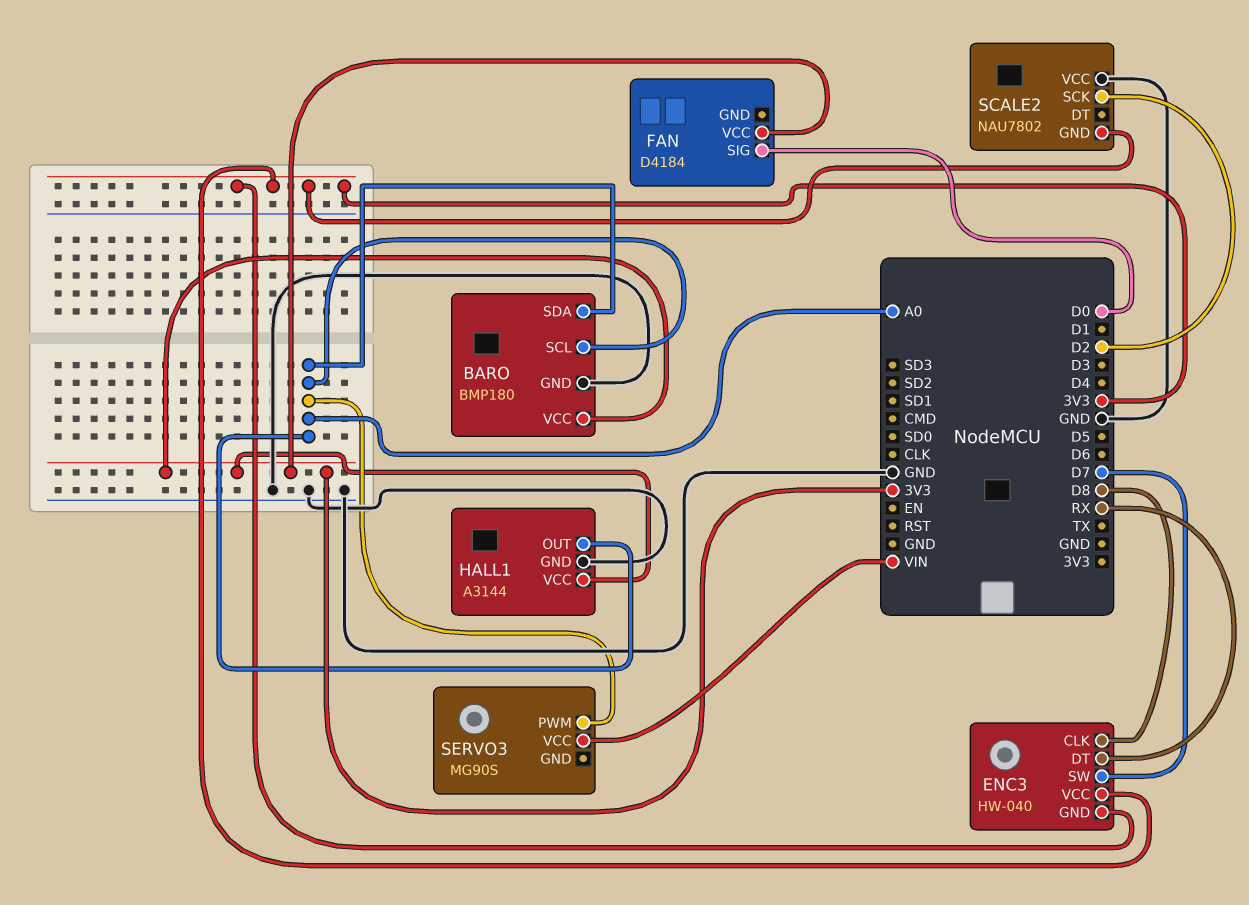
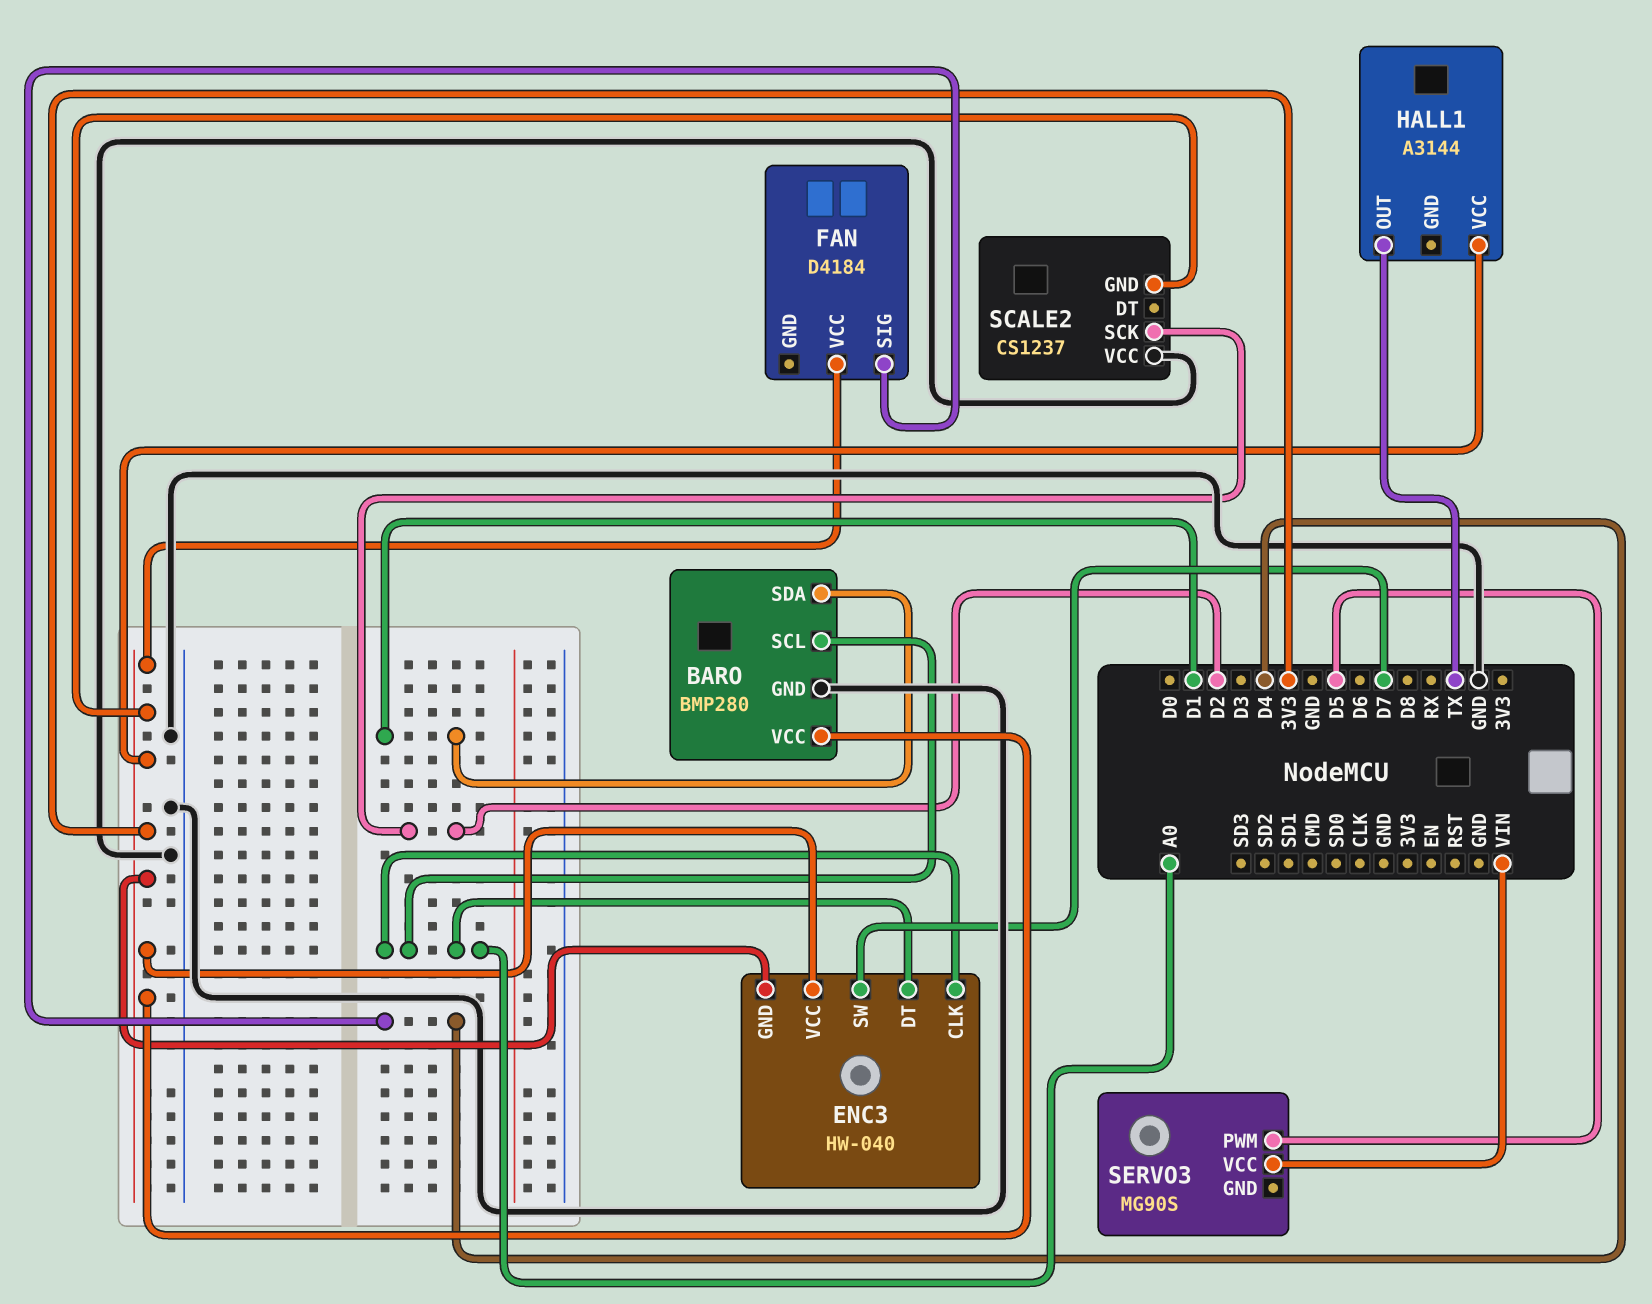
BARO: BMP180 -> BMP280
BARO pin SDA: A0 -> D1
ENC3 pin CLK: D8 -> A0
ENC3 pin DT: RX -> A0
FAN pin SIG: D0 -> D4
HALL1 pin GND: GND -> none
HALL1 pin OUT: A0 -> TX
SCALE2: NAU7802 -> CS1237
SERVO3 pin PWM: A0 -> D5

